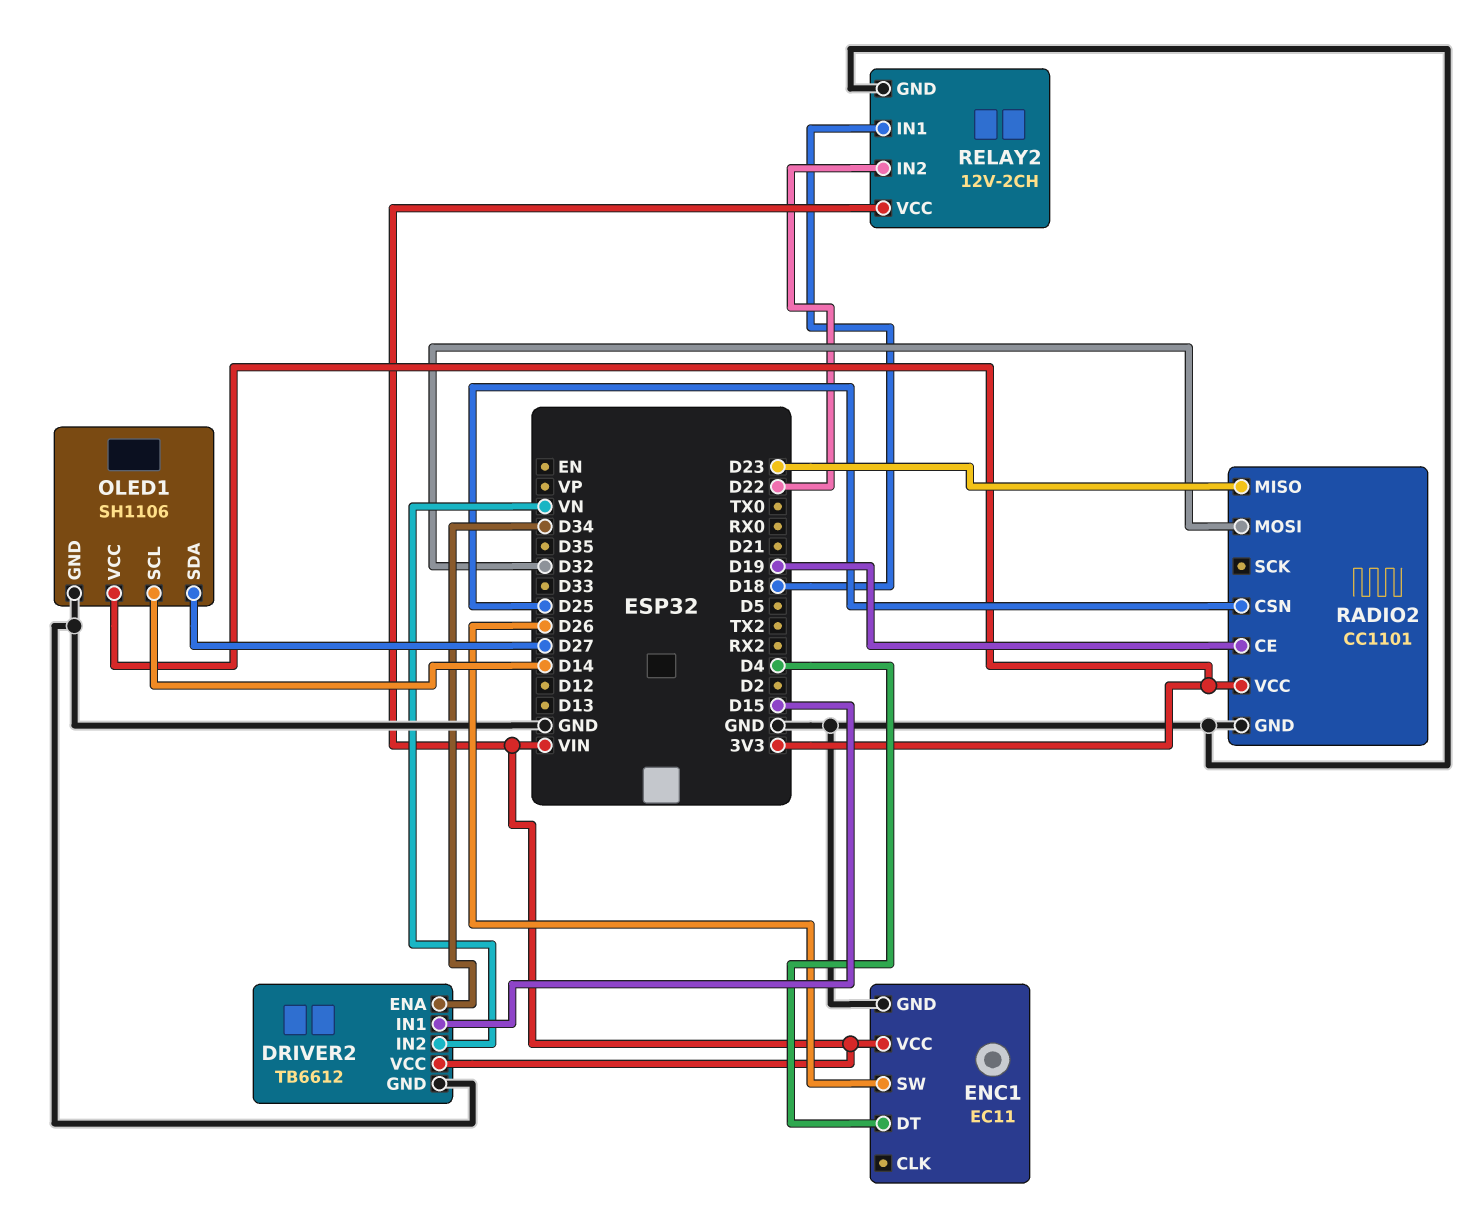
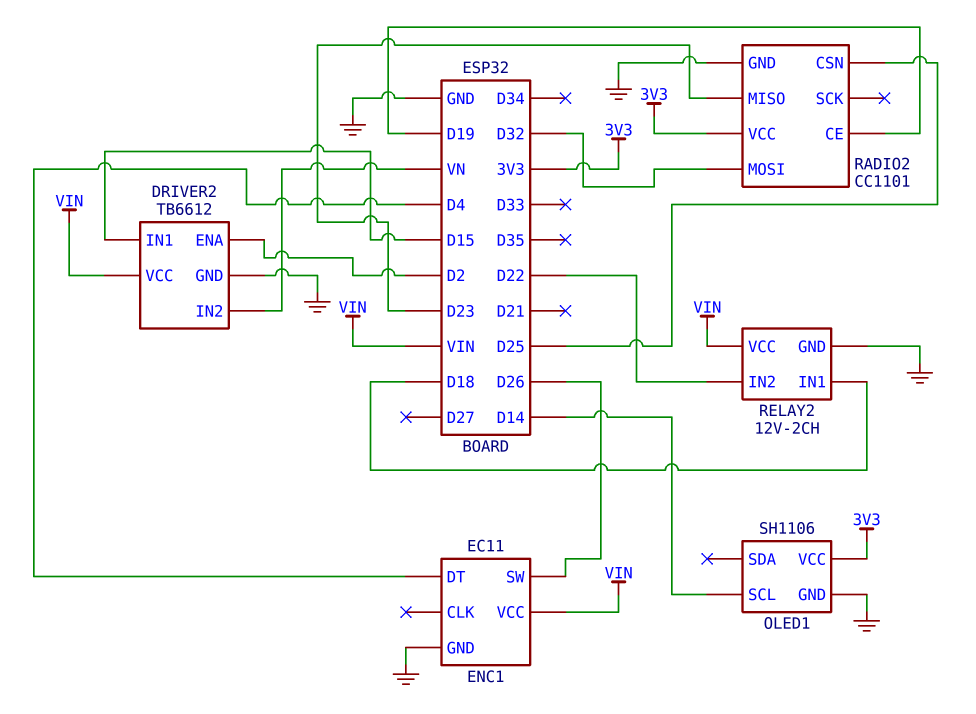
DRIVER2 pin ENA: D34 -> D2
OLED1 pin SDA: D27 -> none

